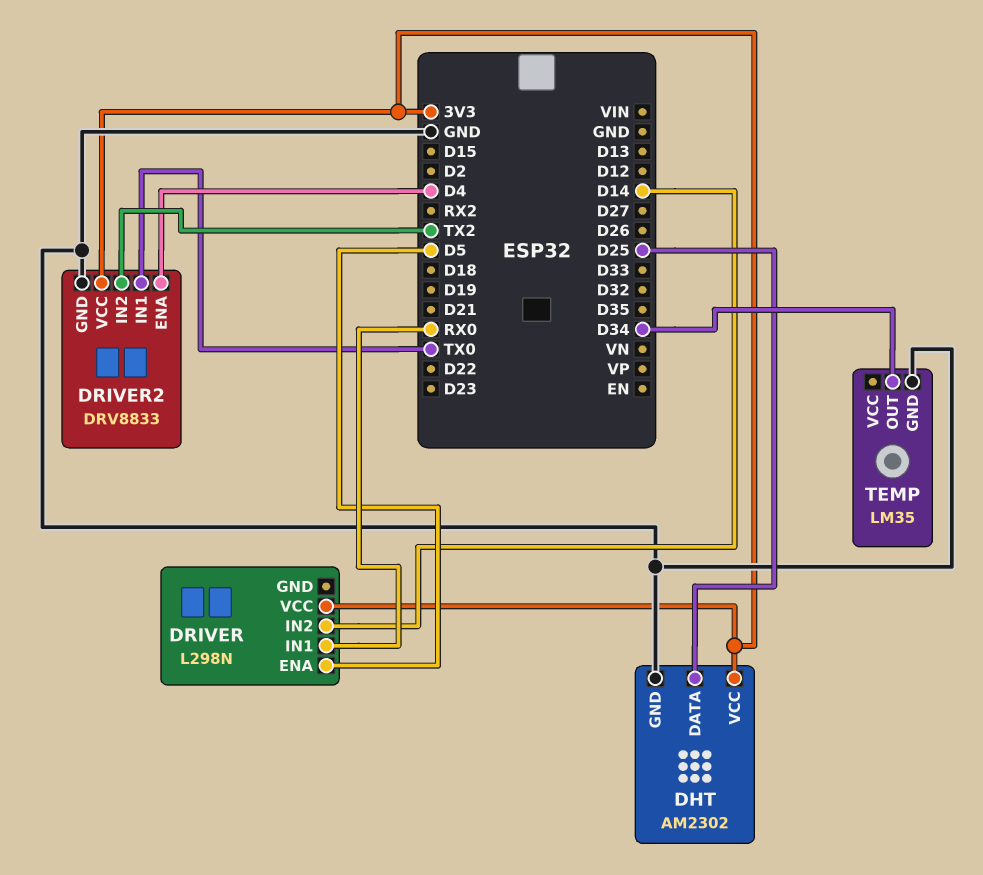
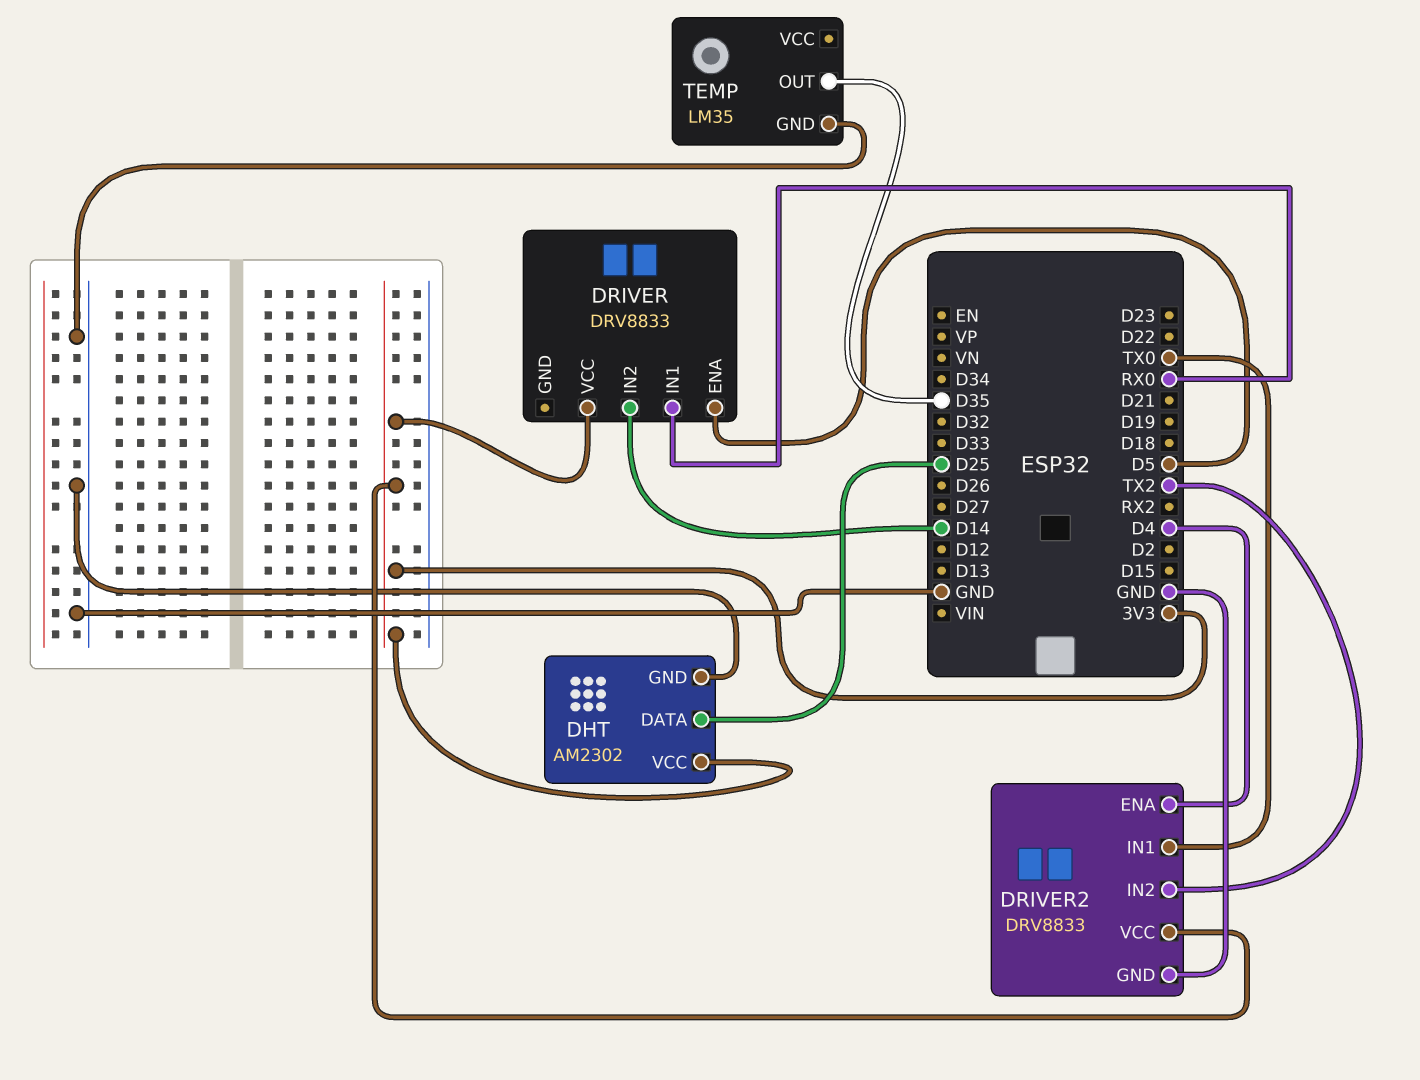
DRIVER: L298N -> DRV8833
TEMP pin OUT: D34 -> D35

